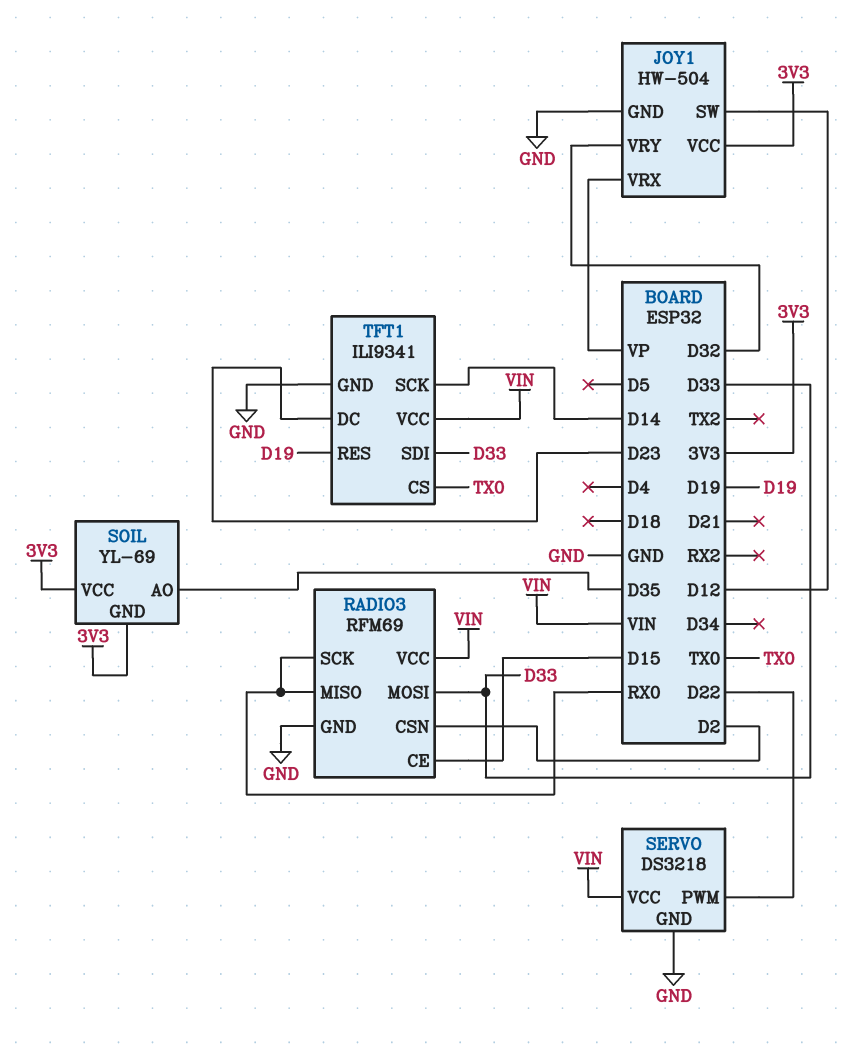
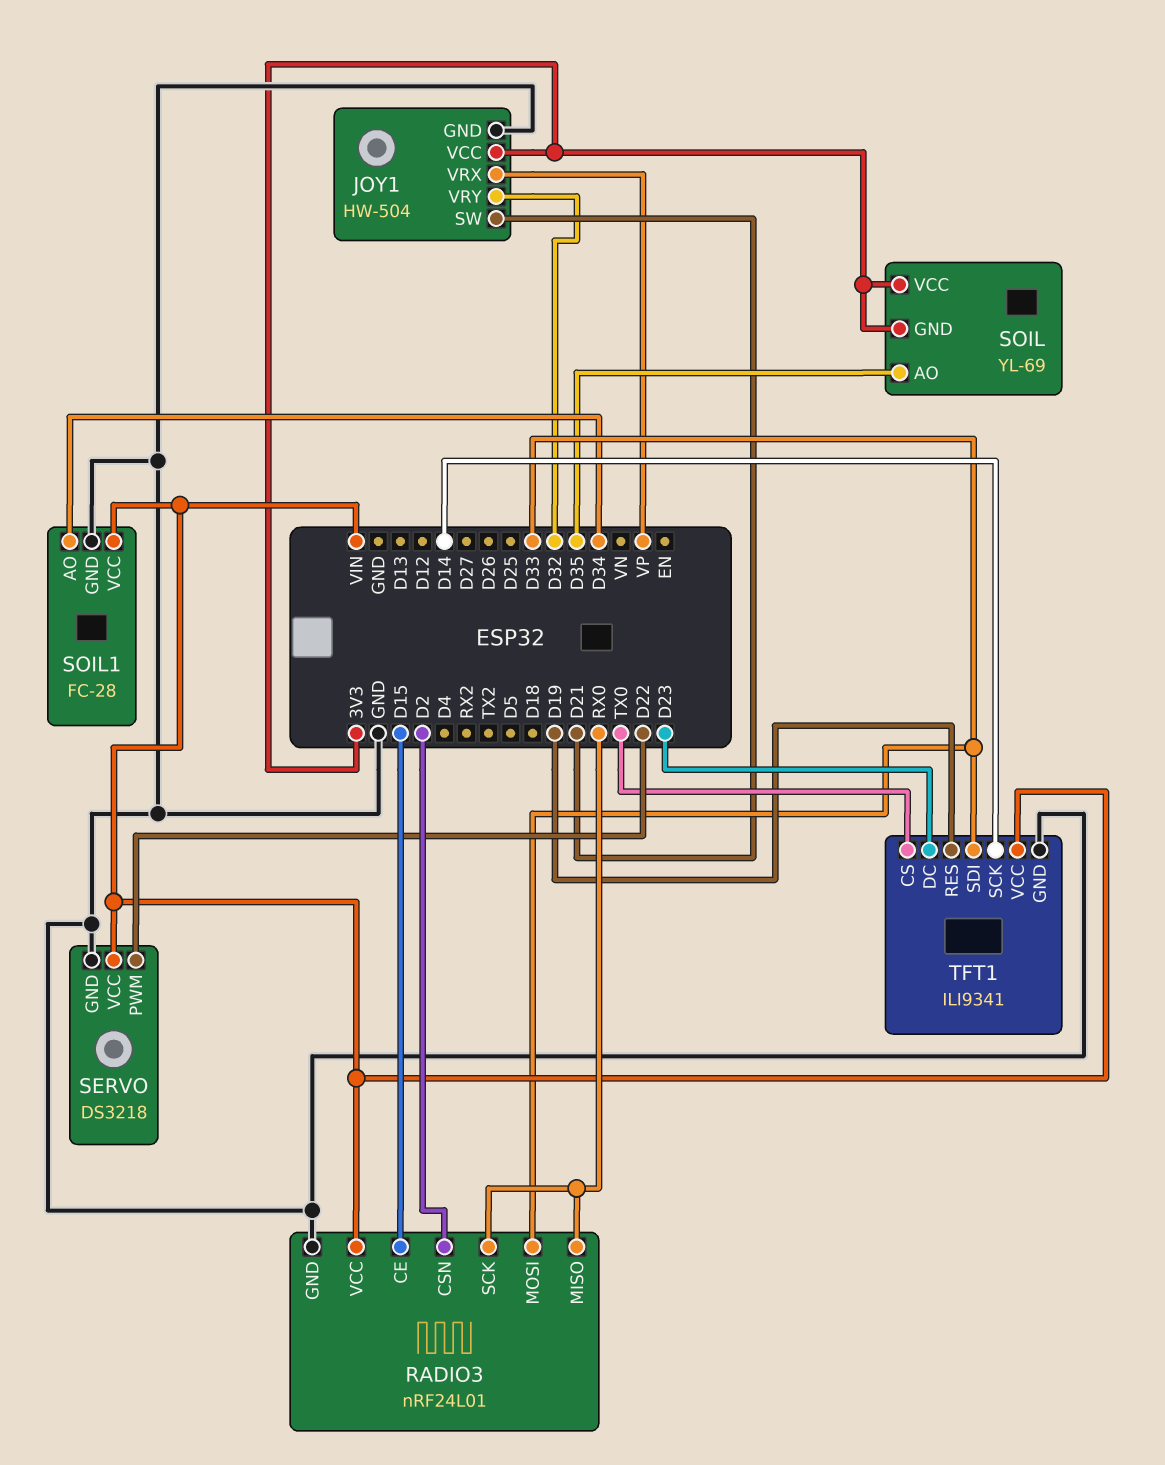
JOY1 pin SW: D12 -> D21
RADIO3: RFM69 -> nRF24L01
SOIL1: none -> FC-28
SOIL1 pin AO: none -> D34
SOIL1 pin GND: none -> GND
SOIL1 pin VCC: none -> VIN

